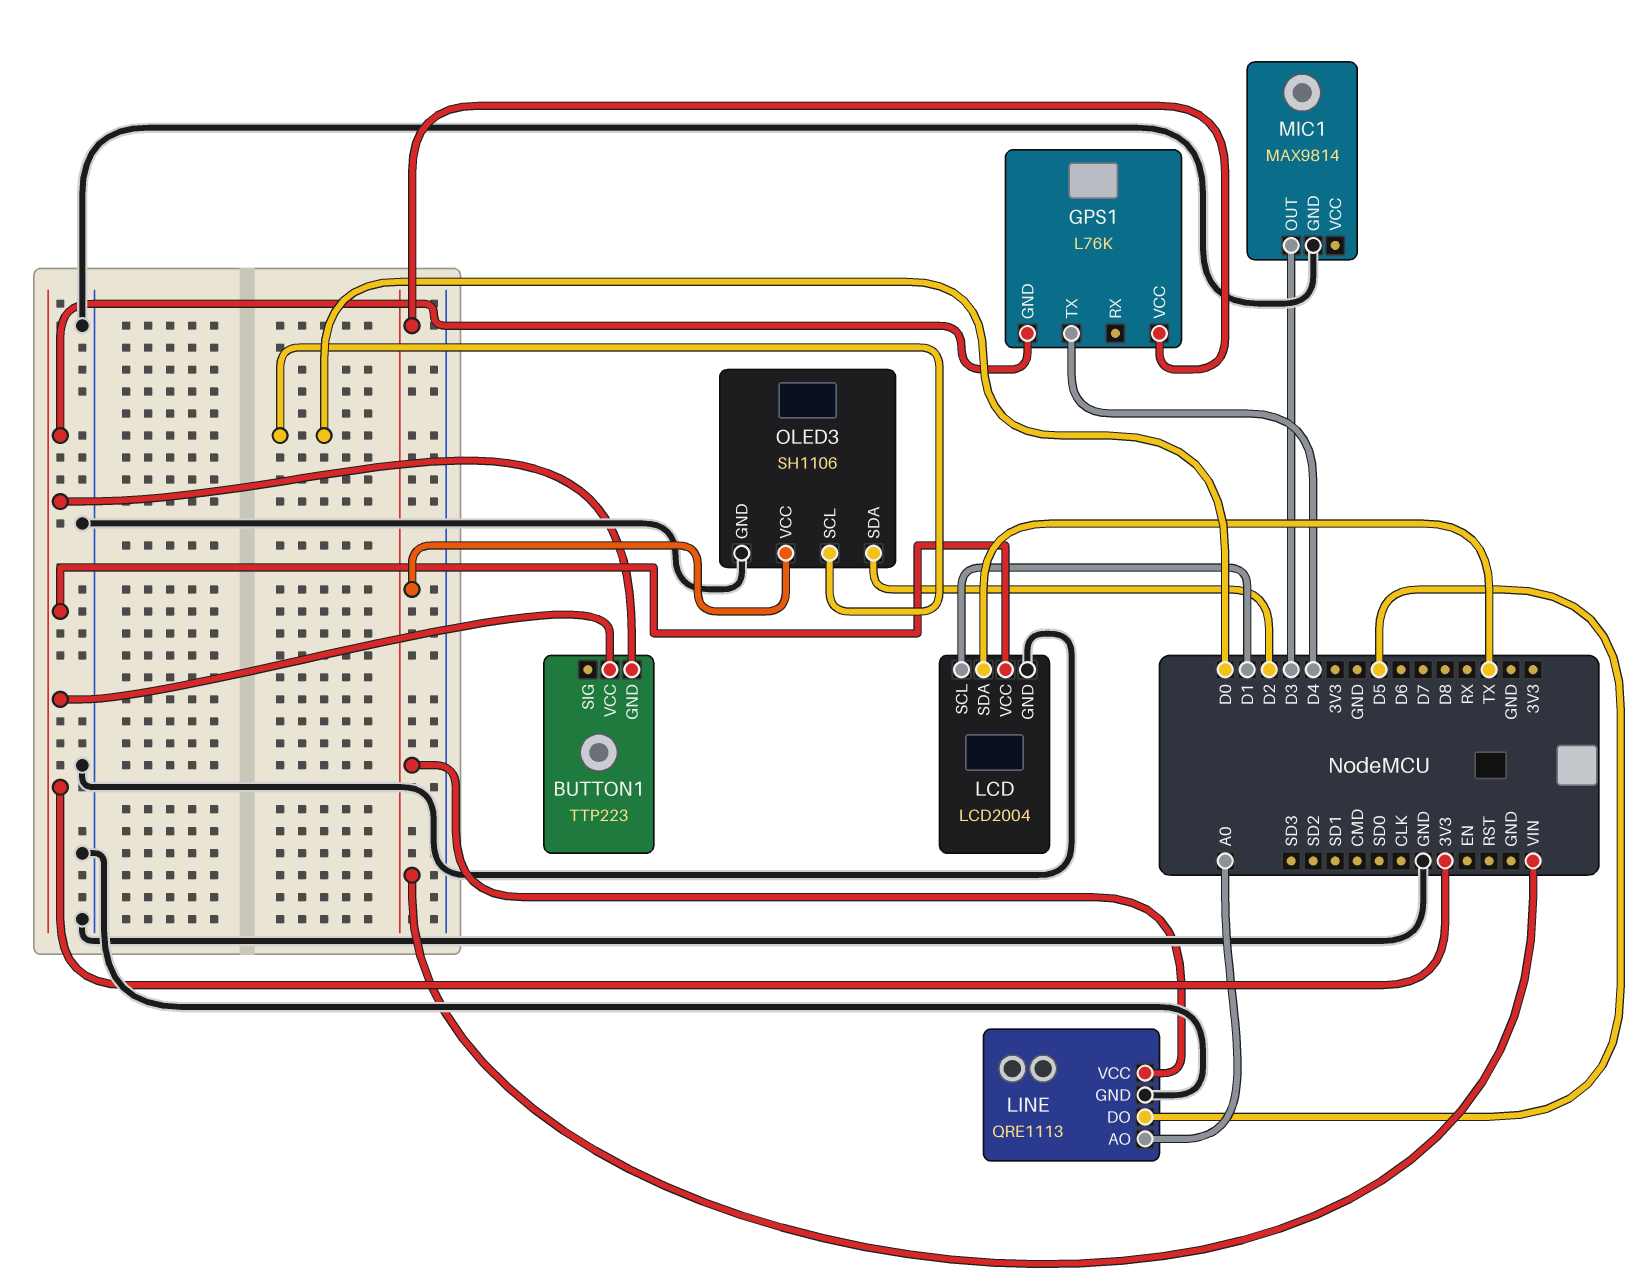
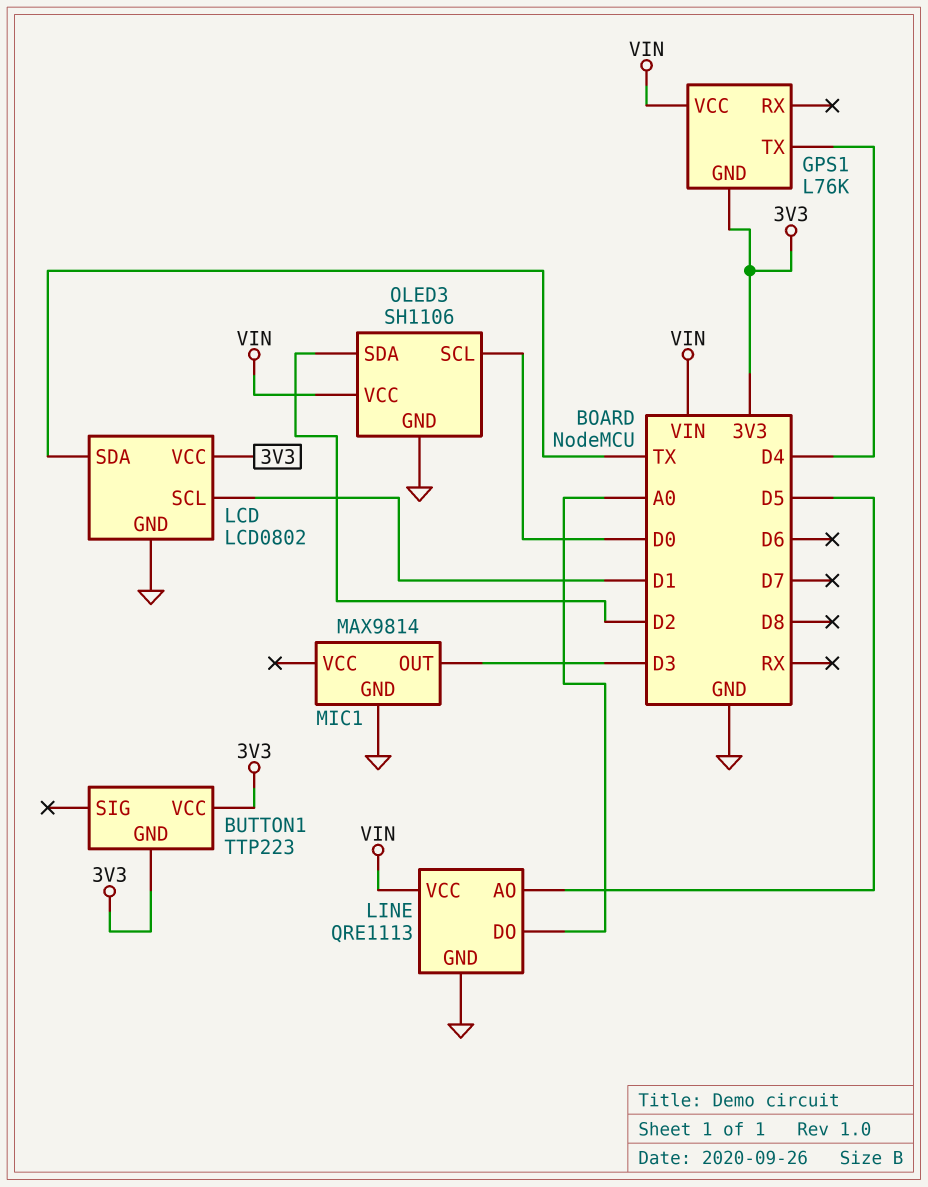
LCD: LCD2004 -> LCD0802
LINE pin AO: A0 -> D5
LINE pin DO: D5 -> A0

